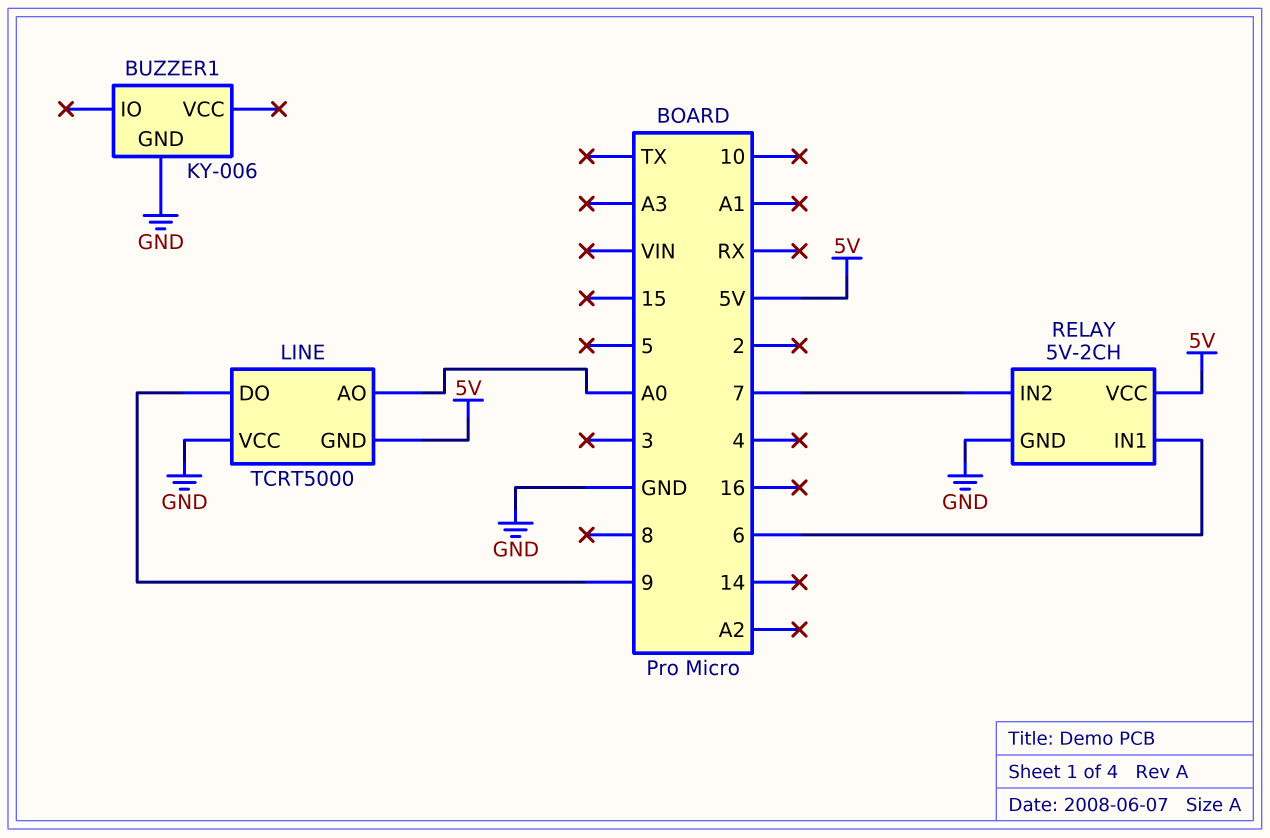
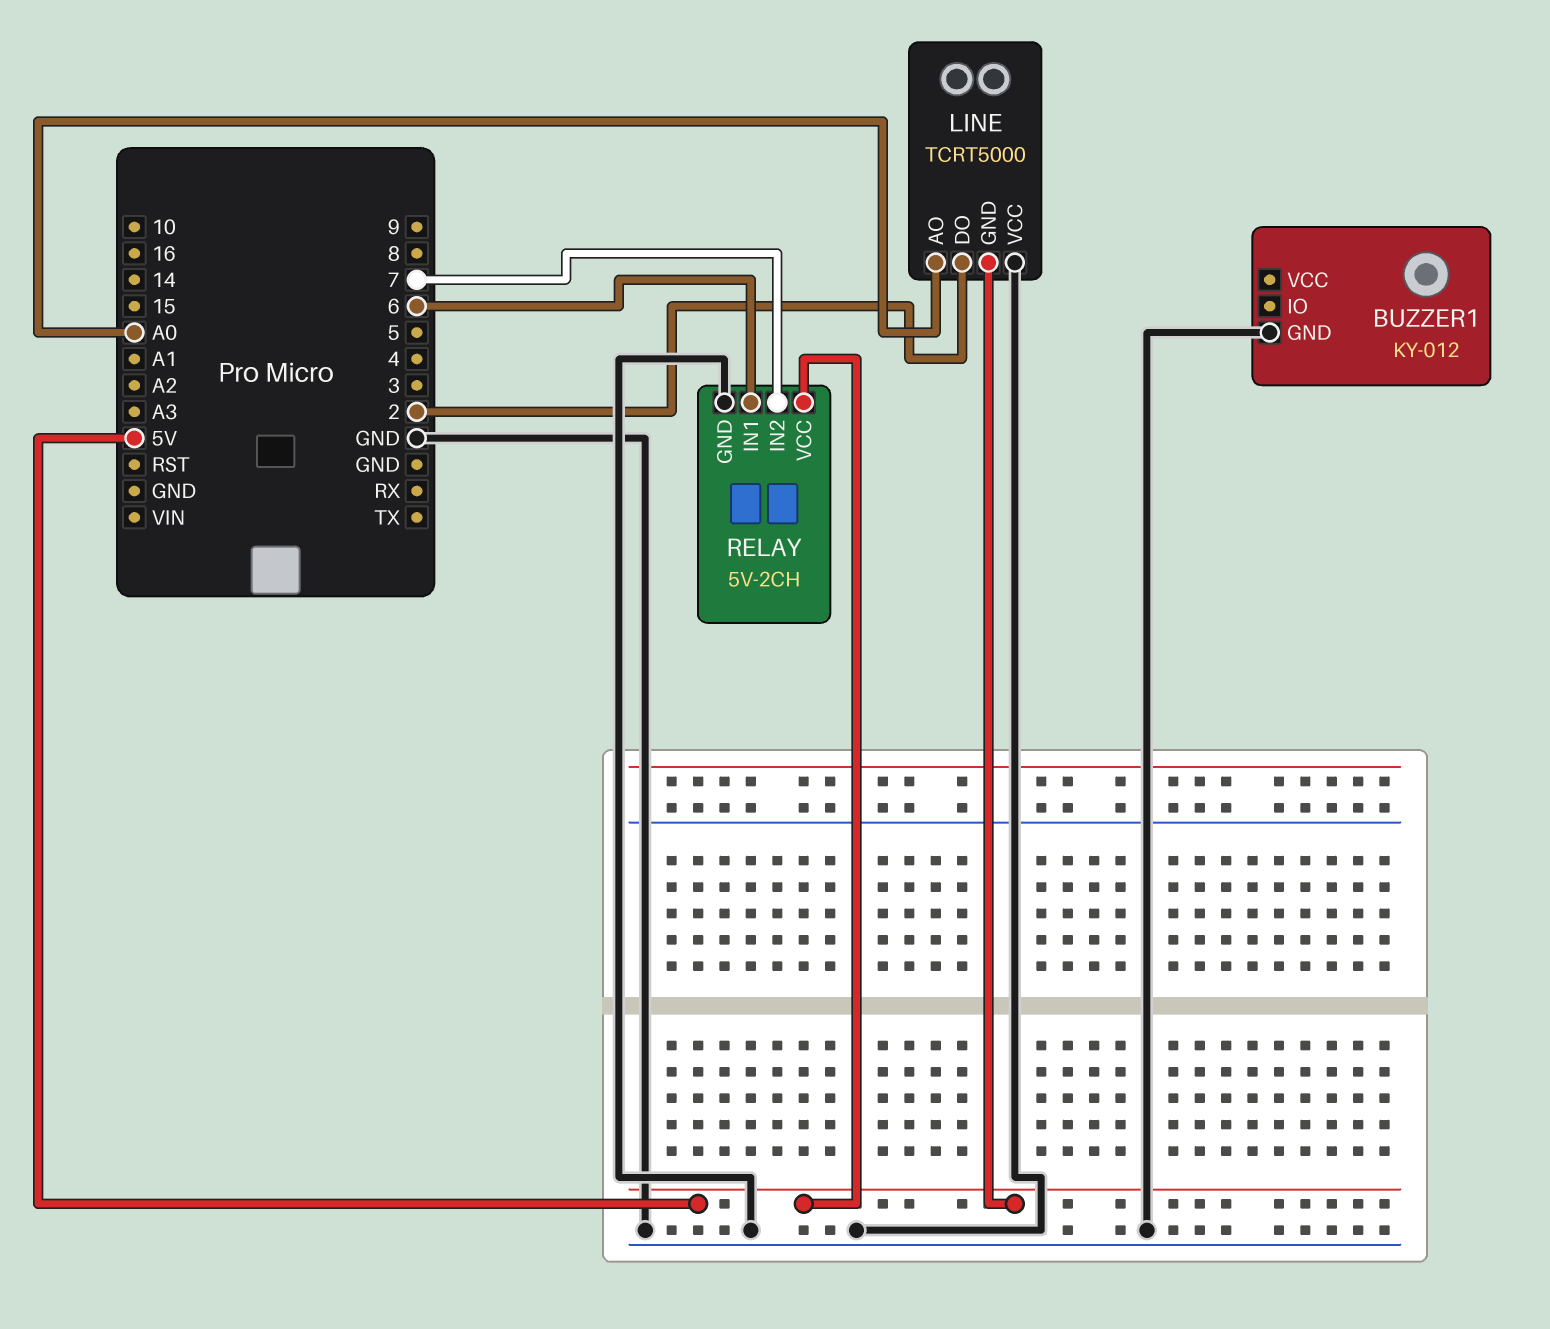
BUZZER1: KY-006 -> KY-012
LINE pin DO: 9 -> 2

